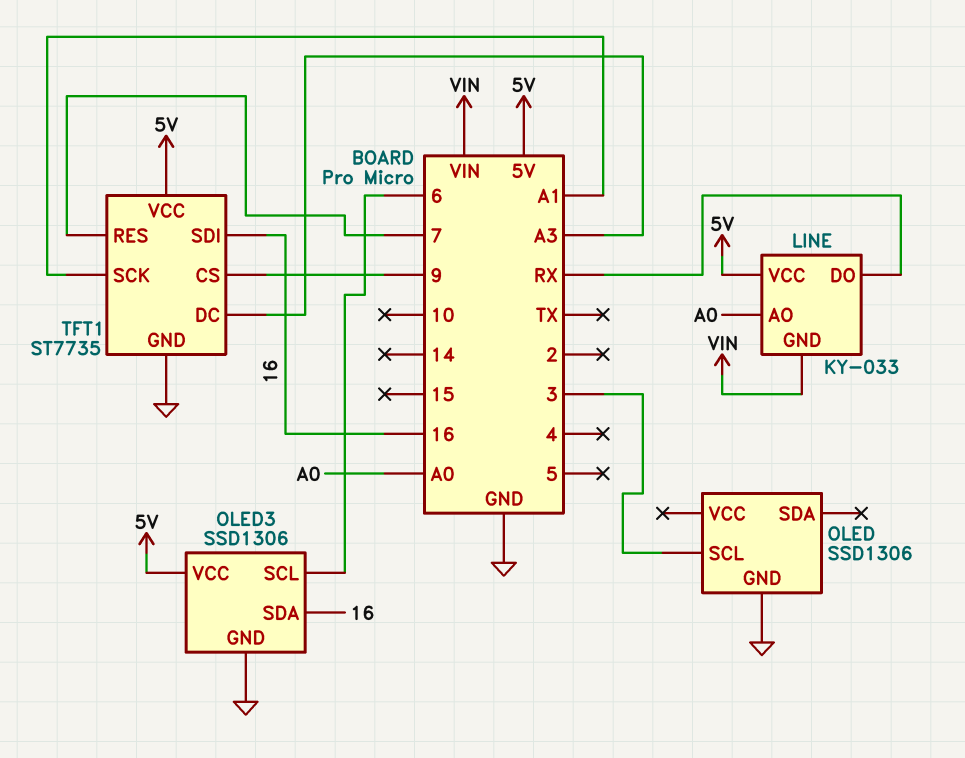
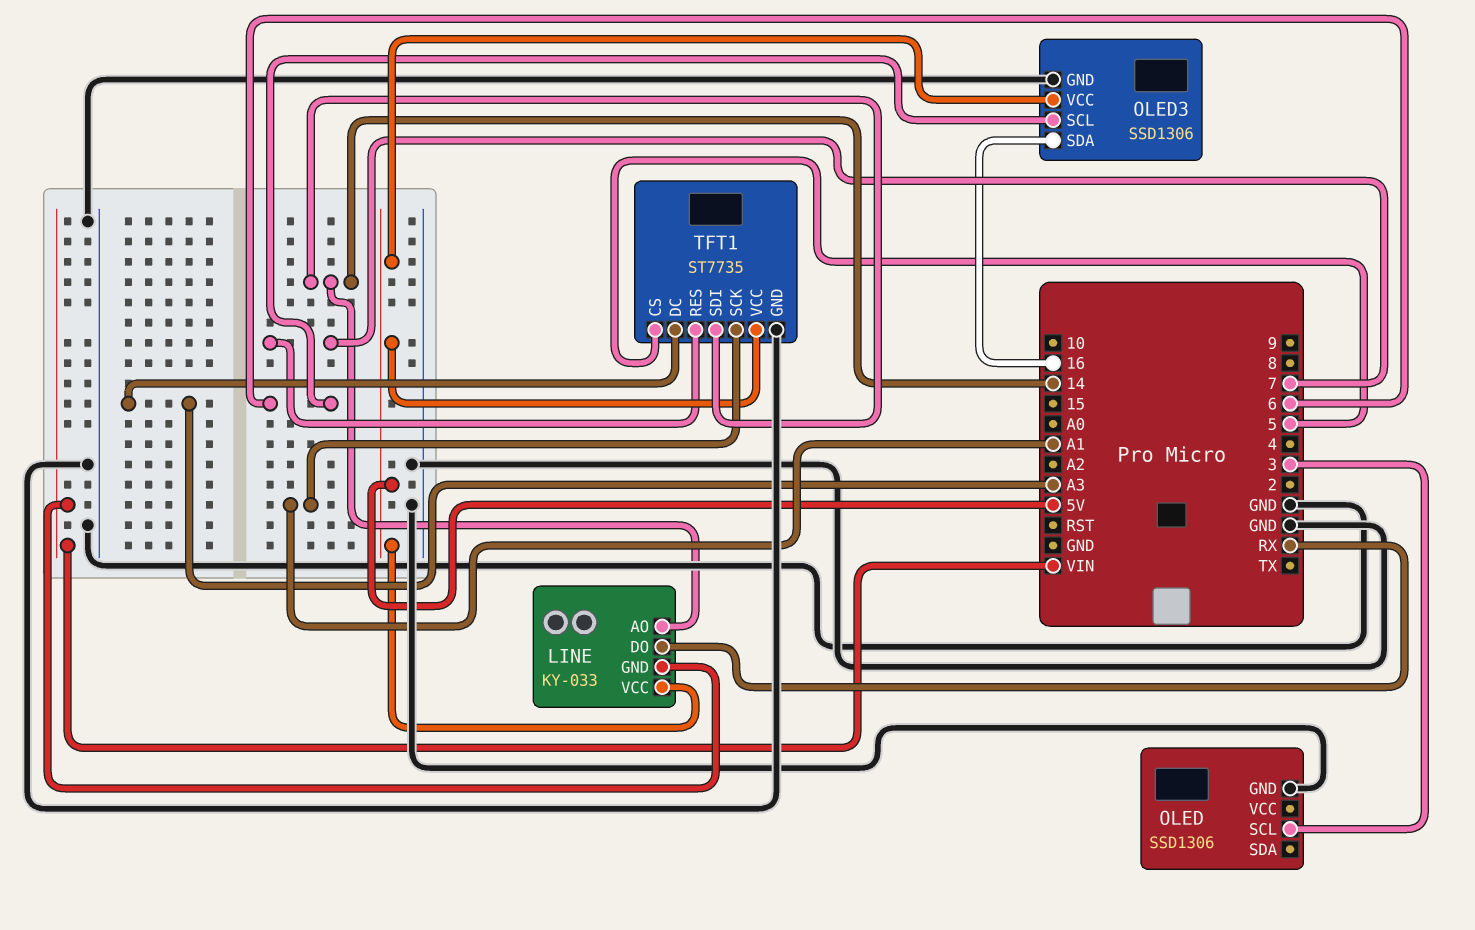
LINE pin AO: A0 -> 14
TFT1 pin CS: 9 -> 5
TFT1 pin SDI: 16 -> 14

